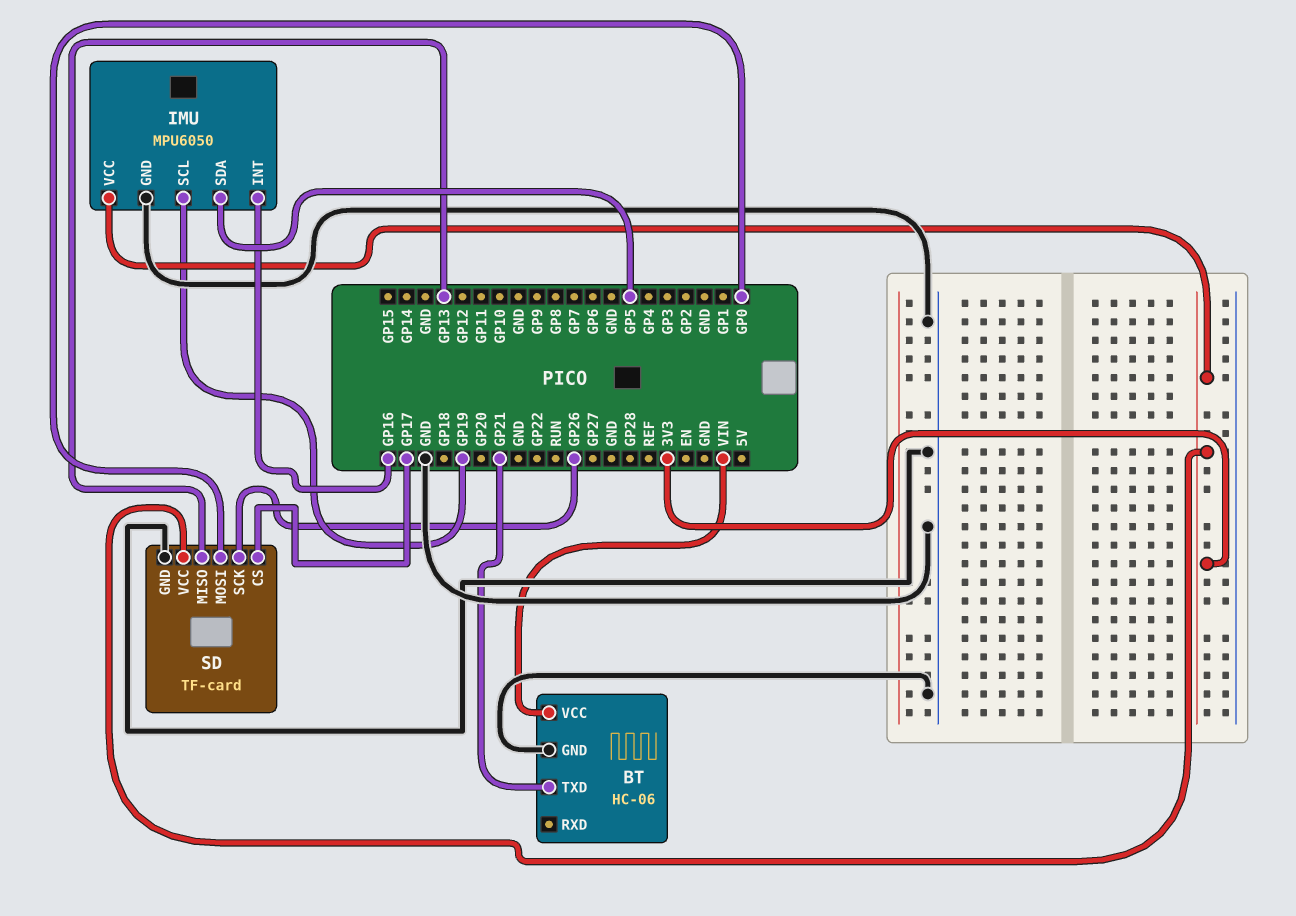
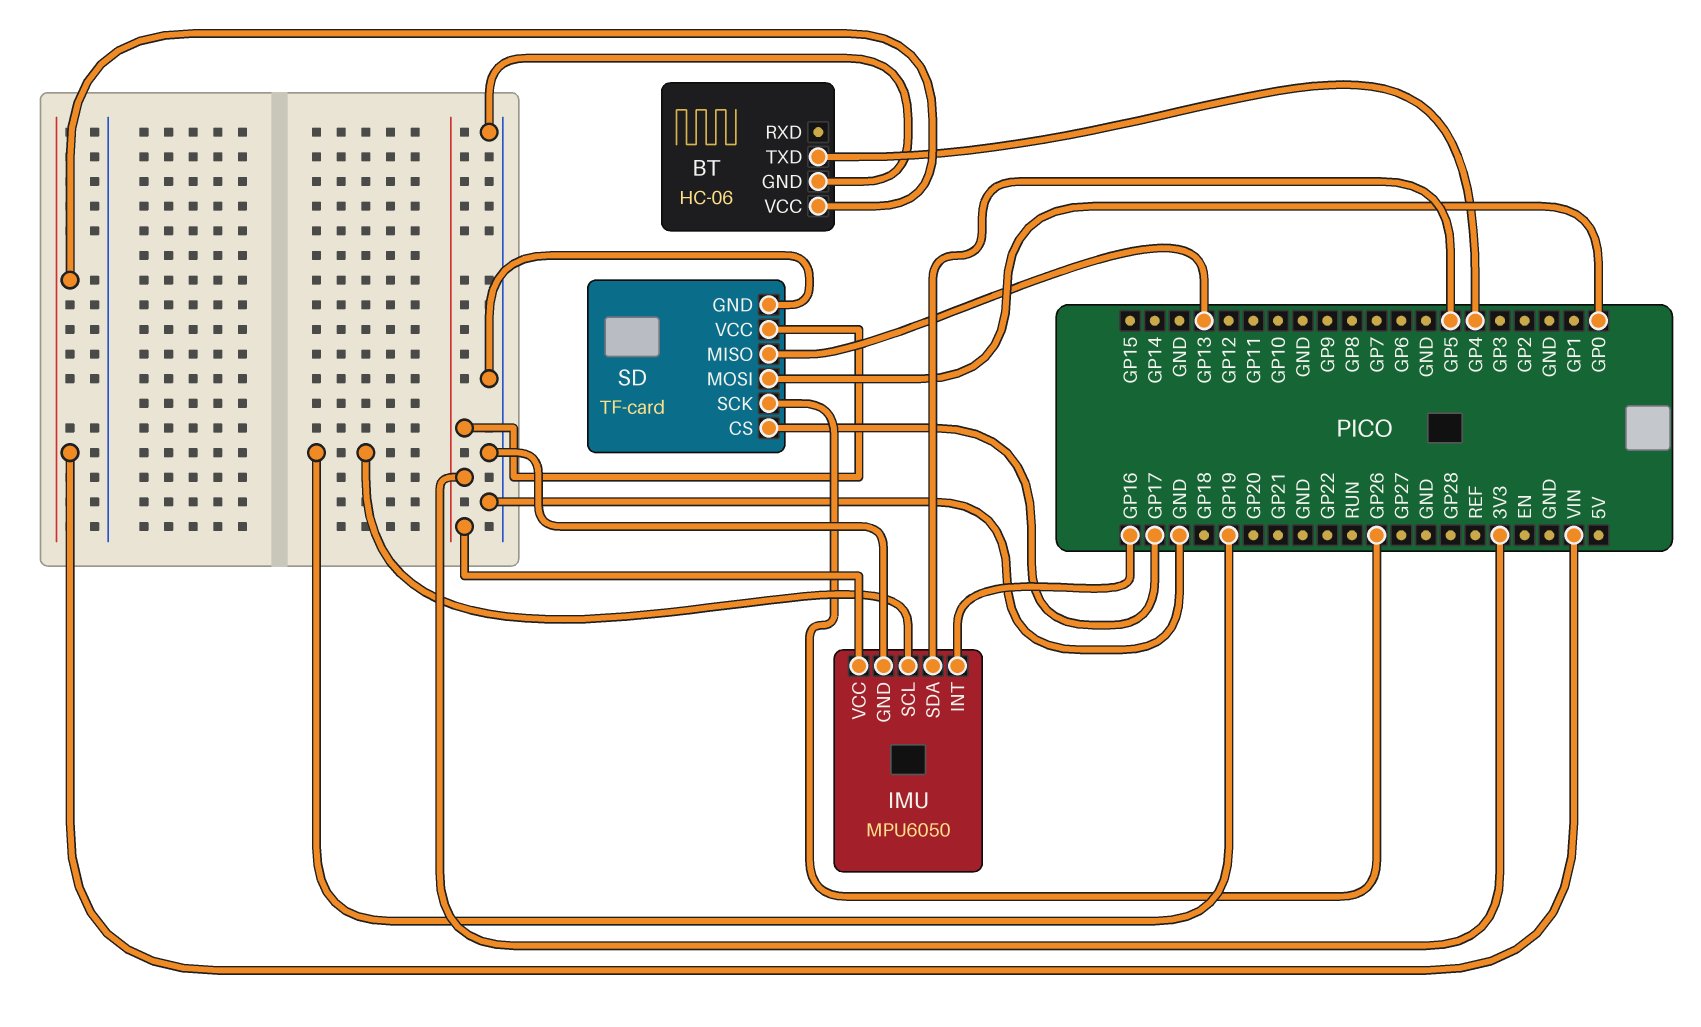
BT pin TXD: GP21 -> GP4

